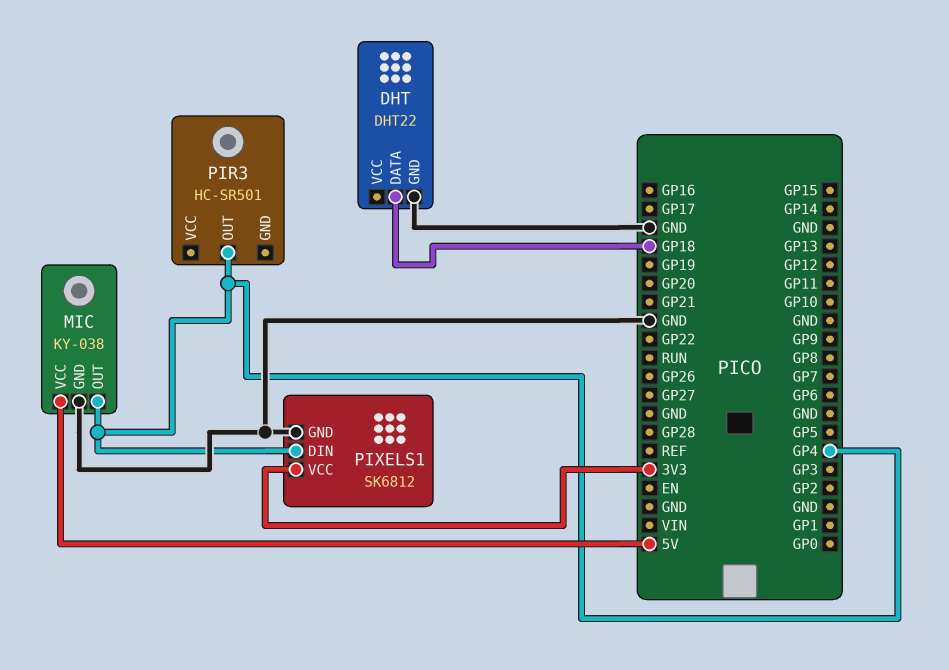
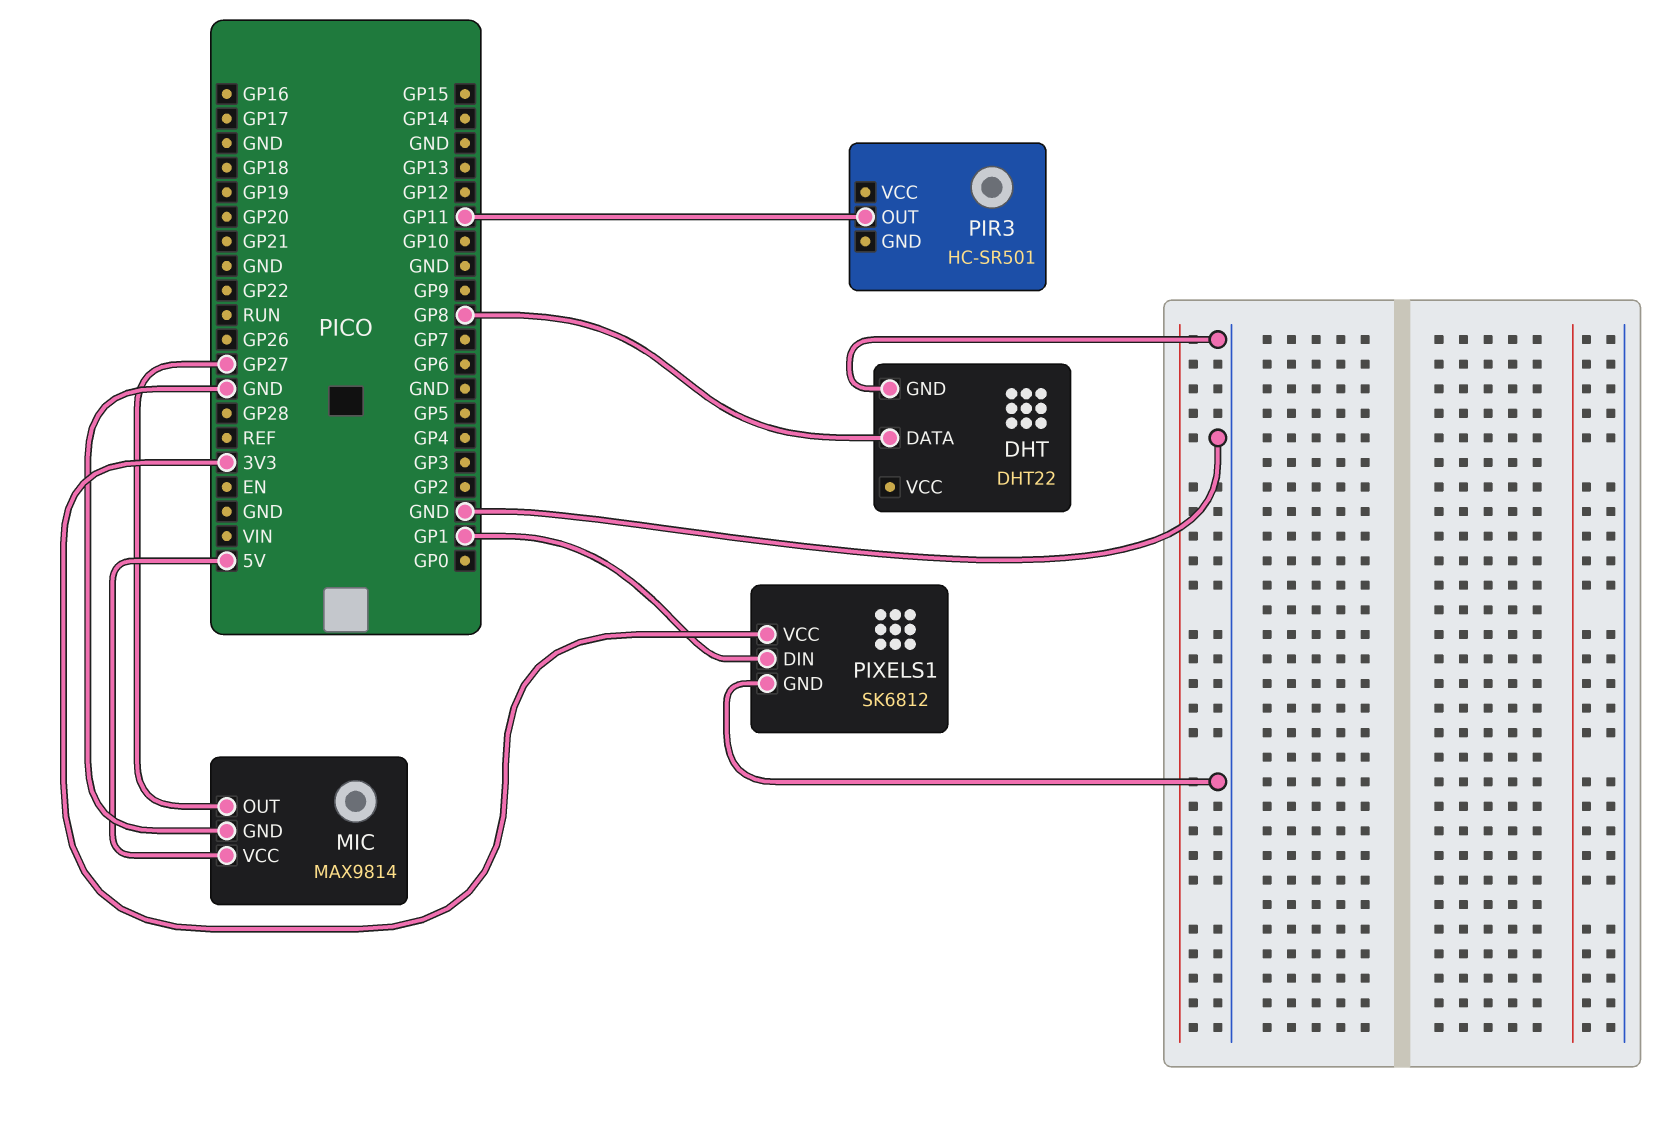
DHT pin DATA: GP18 -> GP8
MIC: KY-038 -> MAX9814
MIC pin OUT: GP4 -> GP27
PIR3 pin OUT: GP4 -> GP11
PIXELS1 pin DIN: GP4 -> GP1

